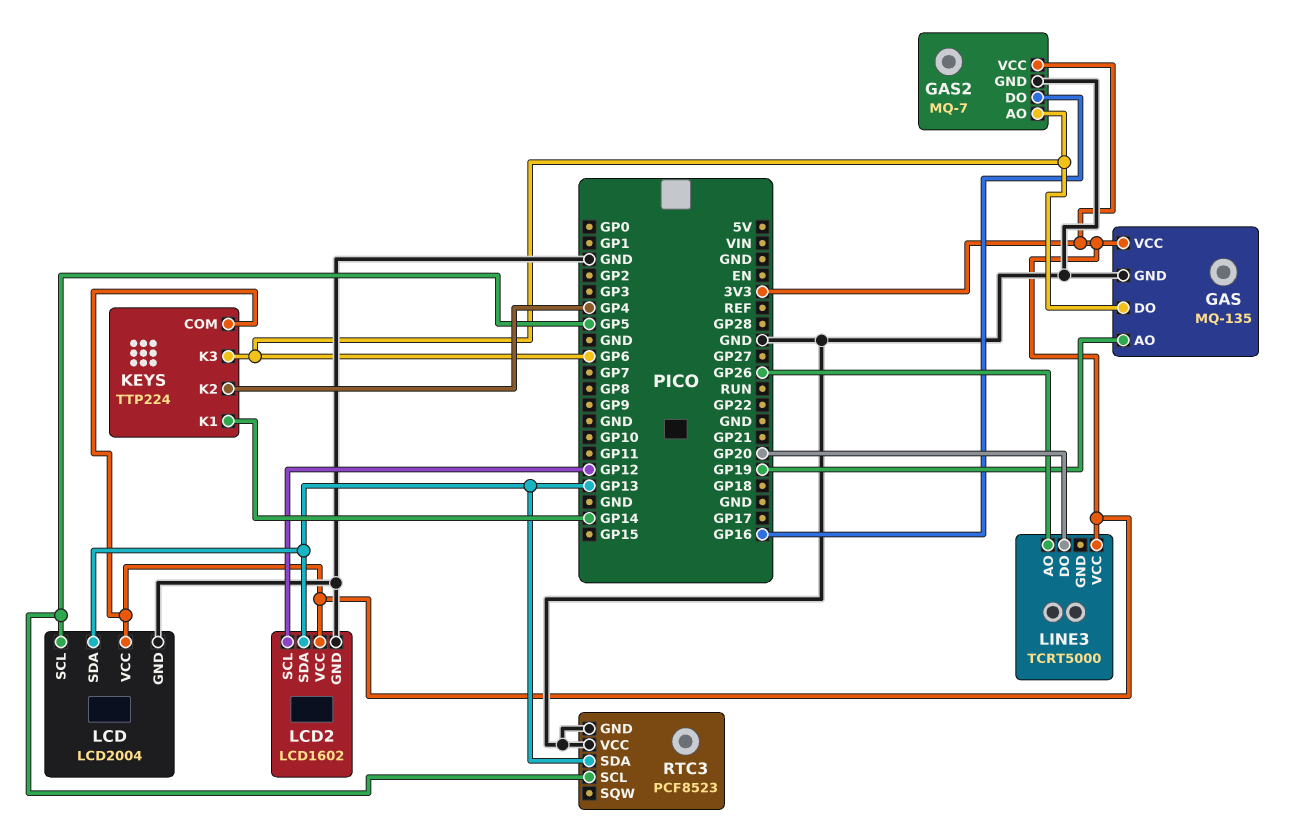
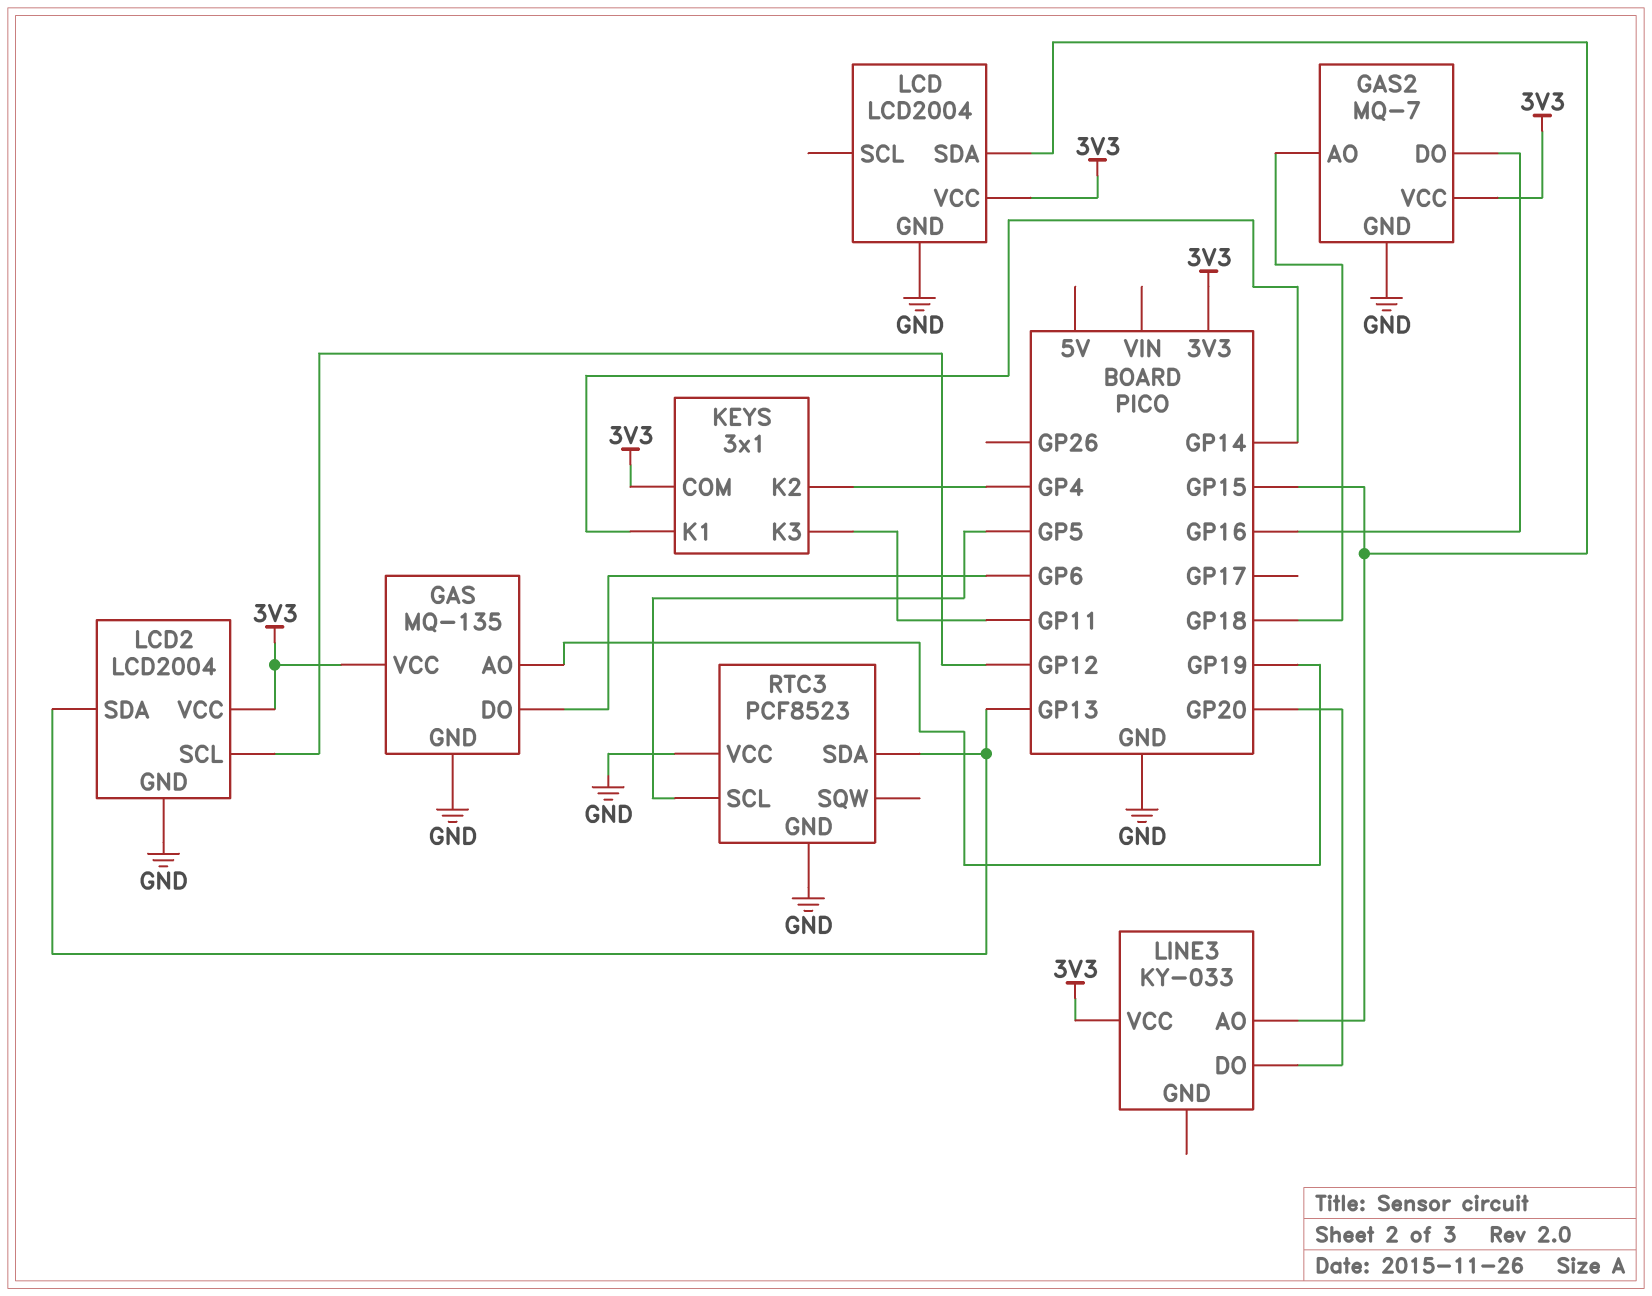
GAS2 pin AO: GP6 -> GP18
KEYS: TTP224 -> 3x1
KEYS pin K3: GP6 -> GP11
LCD pin SCL: GP5 -> none
LCD pin SDA: GP13 -> GP15
LCD2: LCD1602 -> LCD2004
LINE3: TCRT5000 -> KY-033
LINE3 pin AO: GP26 -> GP15

